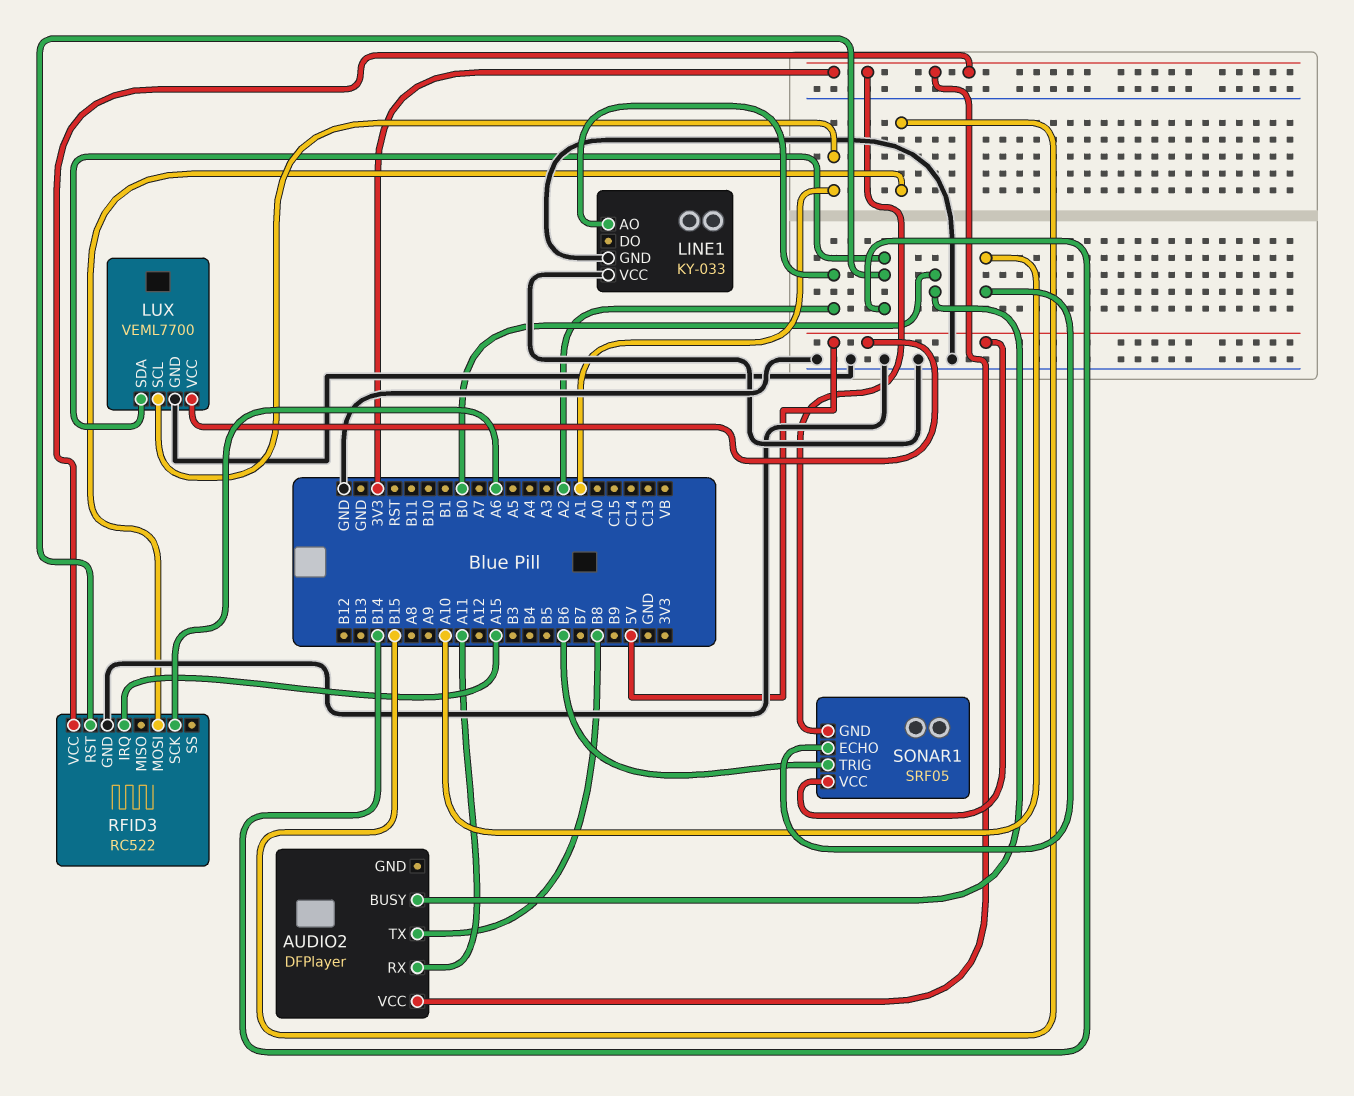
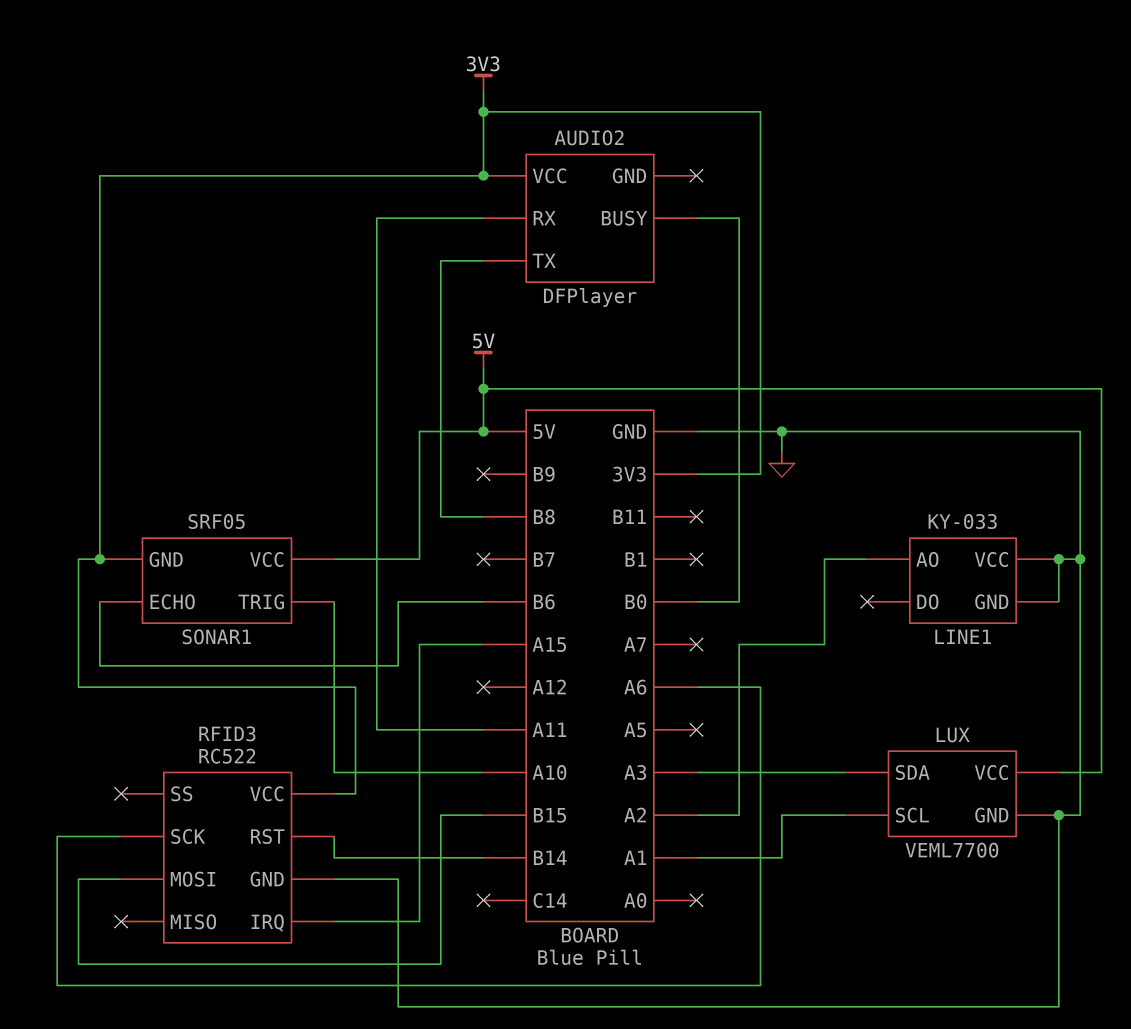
LUX pin SDA: B14 -> A3
SONAR1 pin ECHO: A10 -> B6
SONAR1 pin TRIG: B6 -> A10

